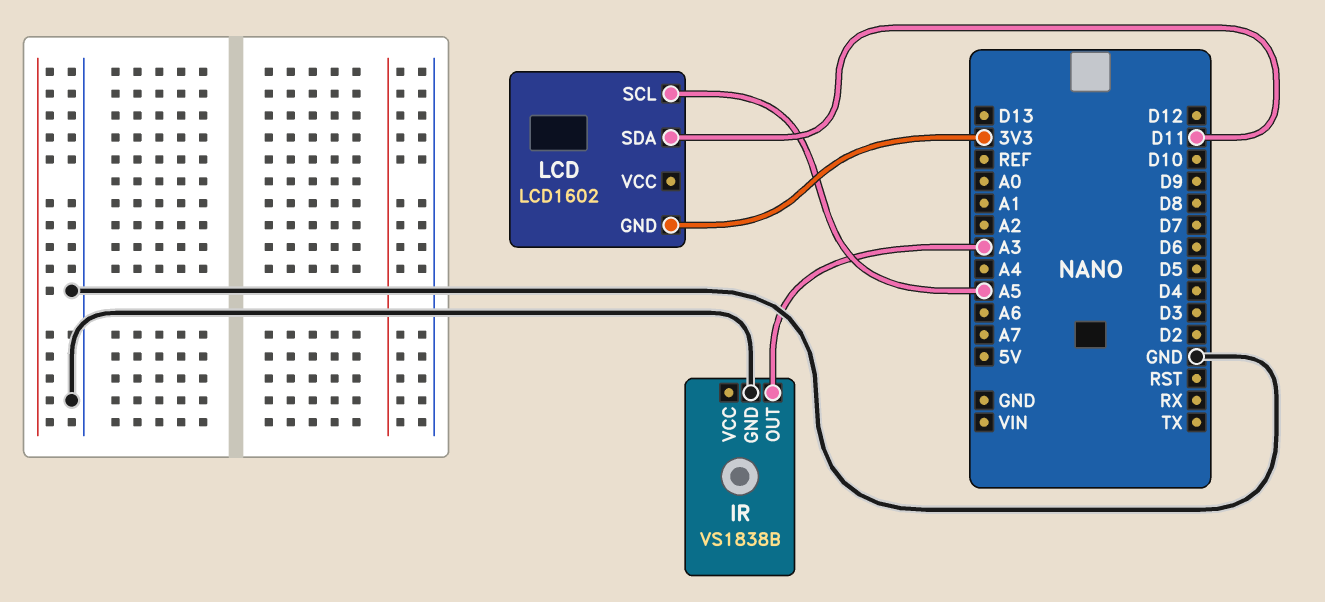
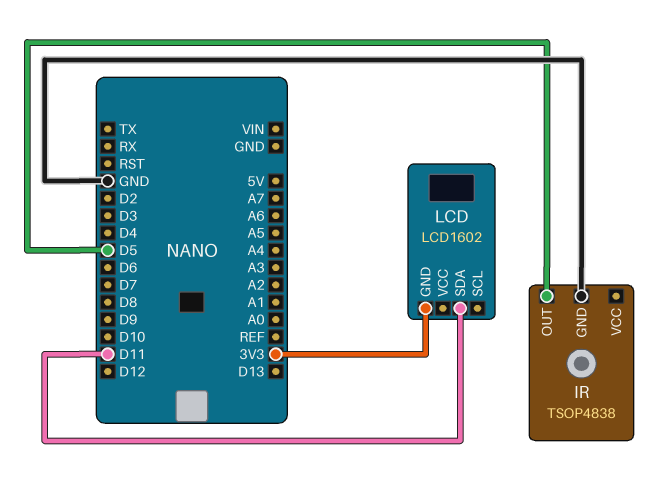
IR: VS1838B -> TSOP4838
IR pin OUT: A3 -> D5
LCD pin SCL: A5 -> none

